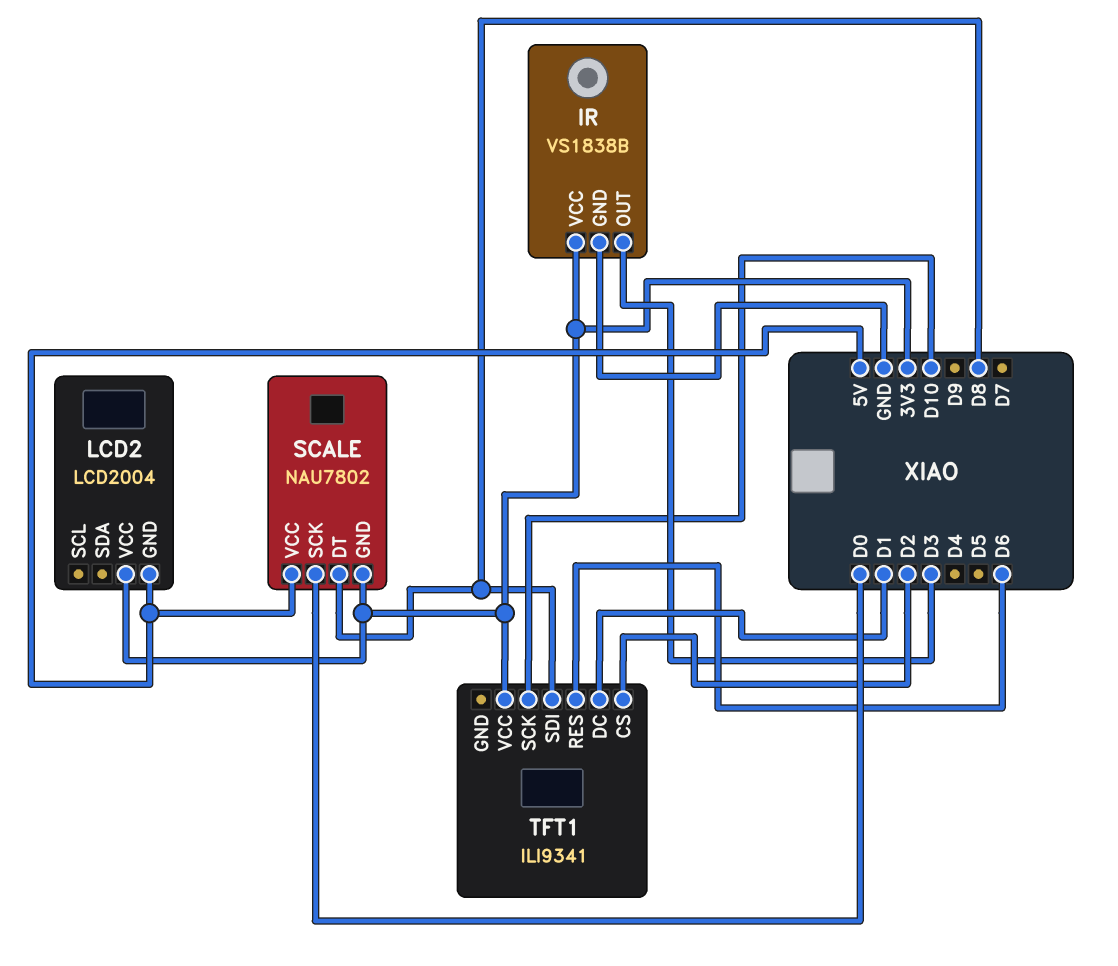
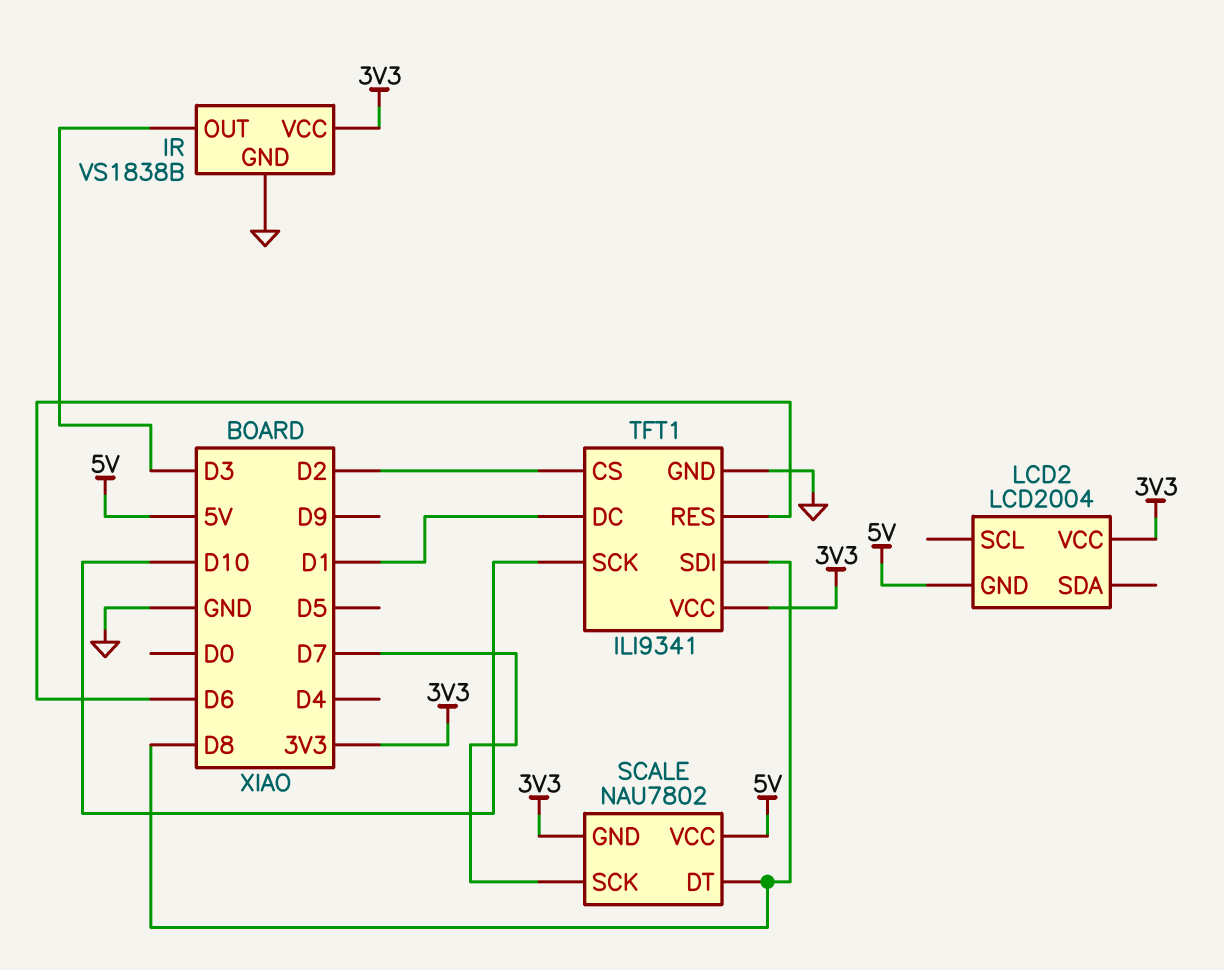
SCALE pin SCK: D0 -> D7
TFT1 pin GND: none -> GND

